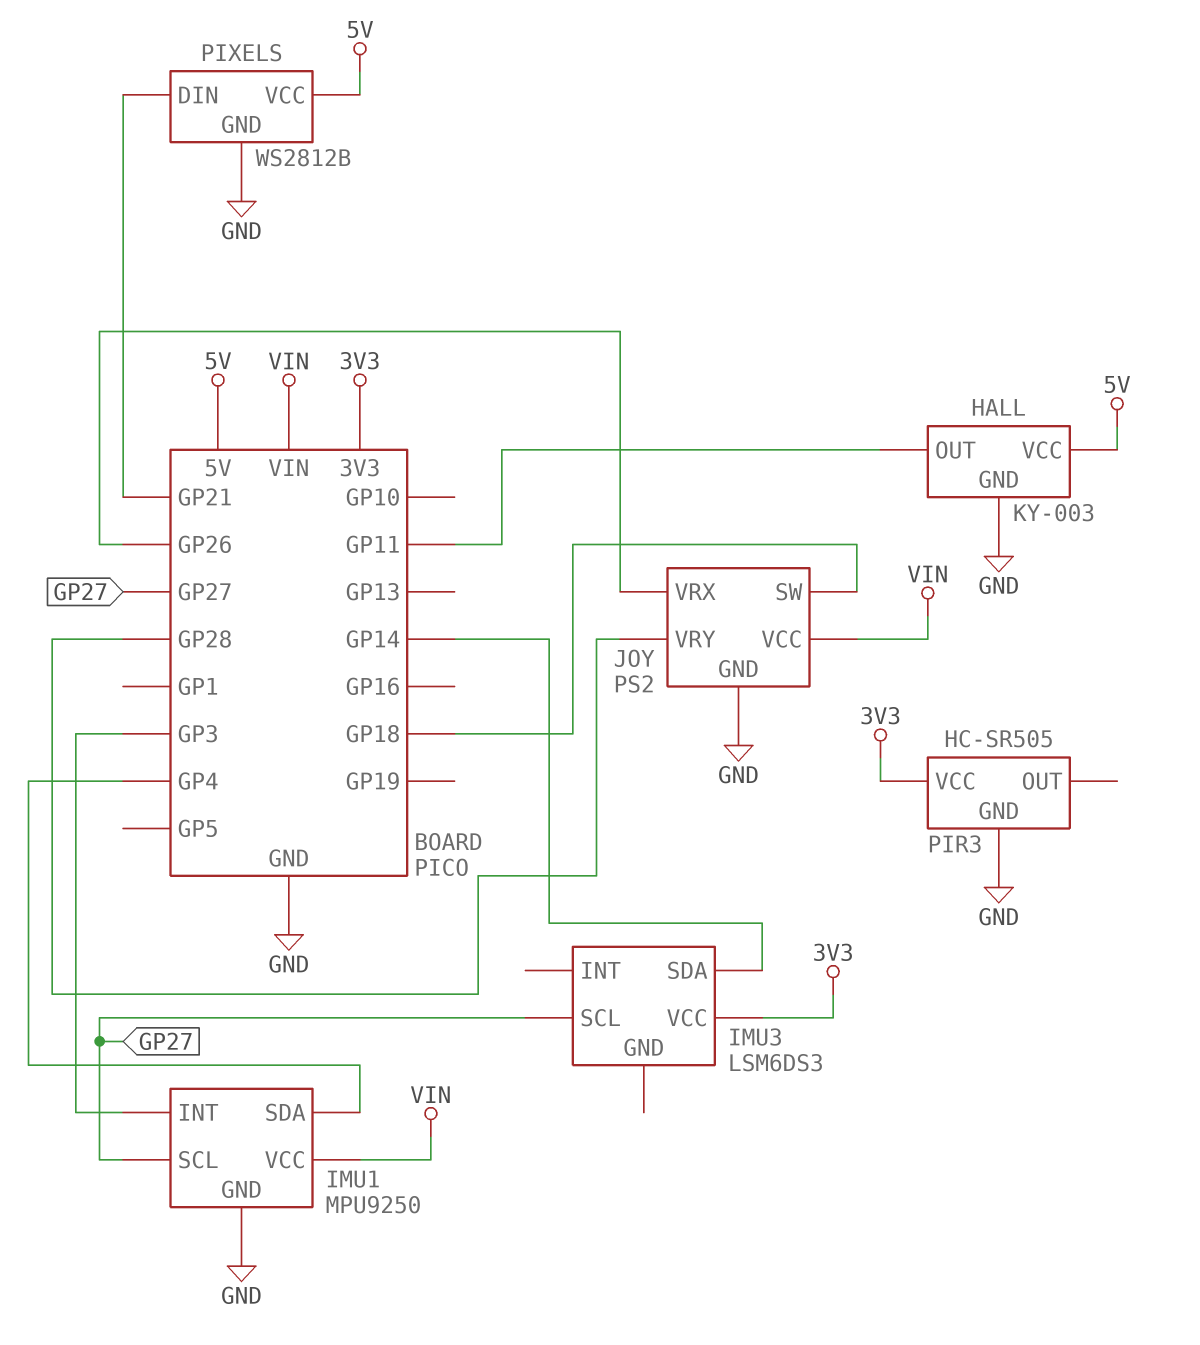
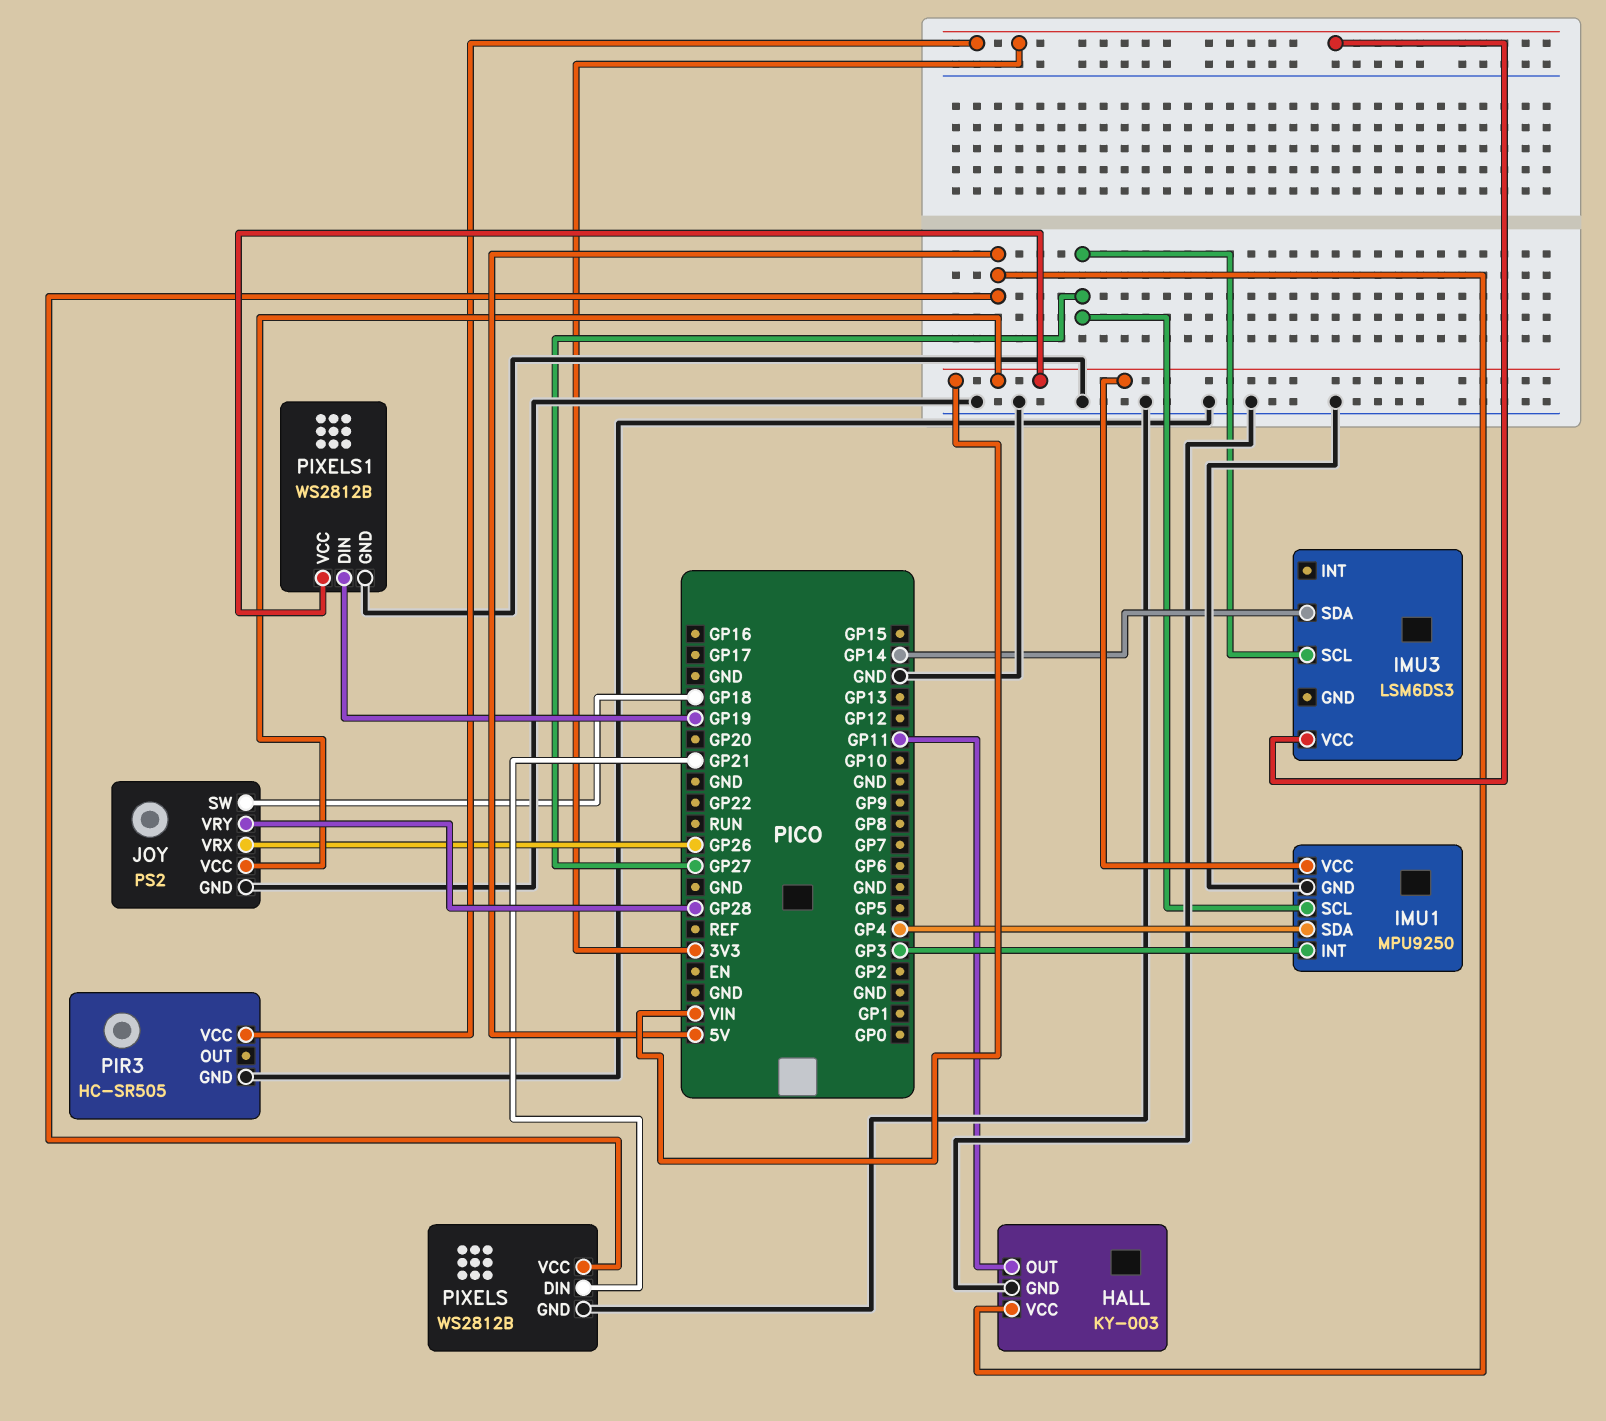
PIXELS1: none -> WS2812B
PIXELS1 pin DIN: none -> GP19
PIXELS1 pin GND: none -> GND
PIXELS1 pin VCC: none -> VIN

